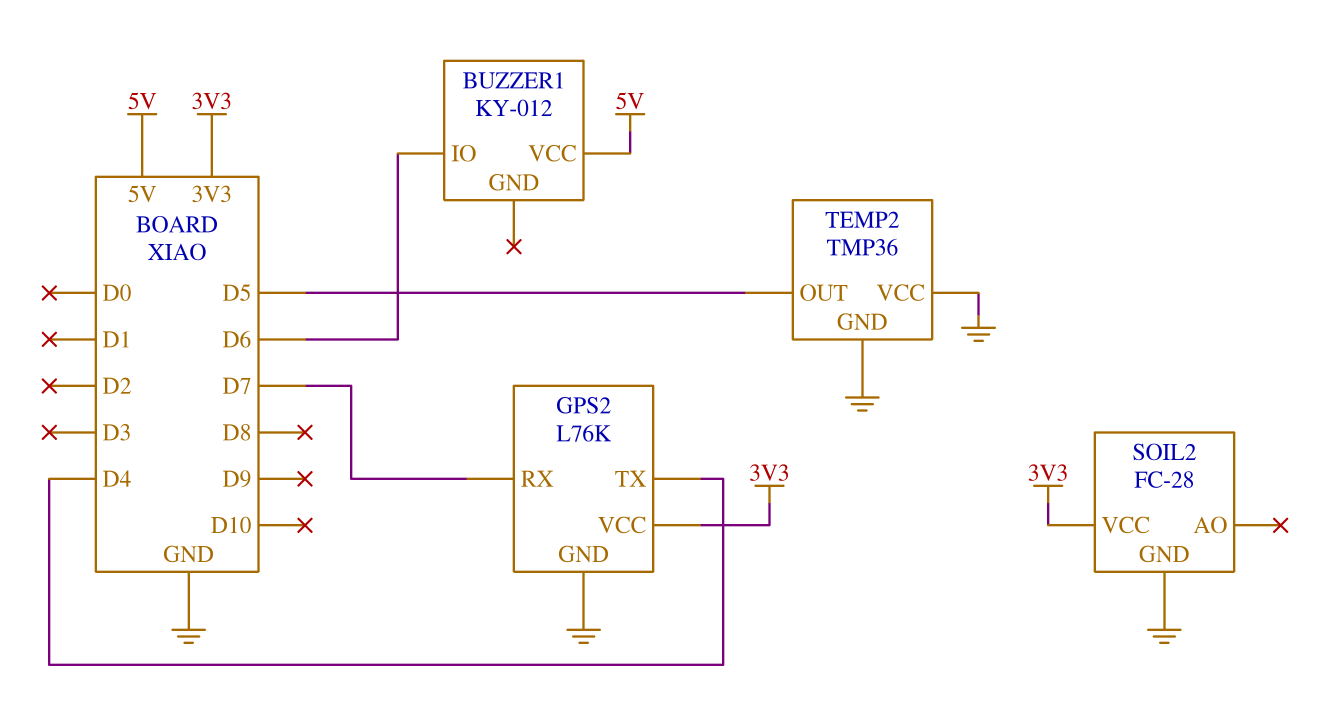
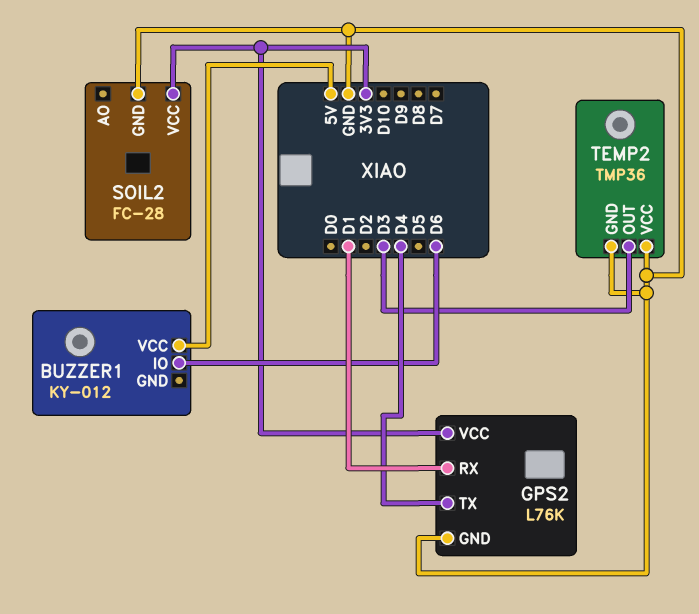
GPS2 pin RX: D7 -> D1
TEMP2 pin OUT: D5 -> D3

